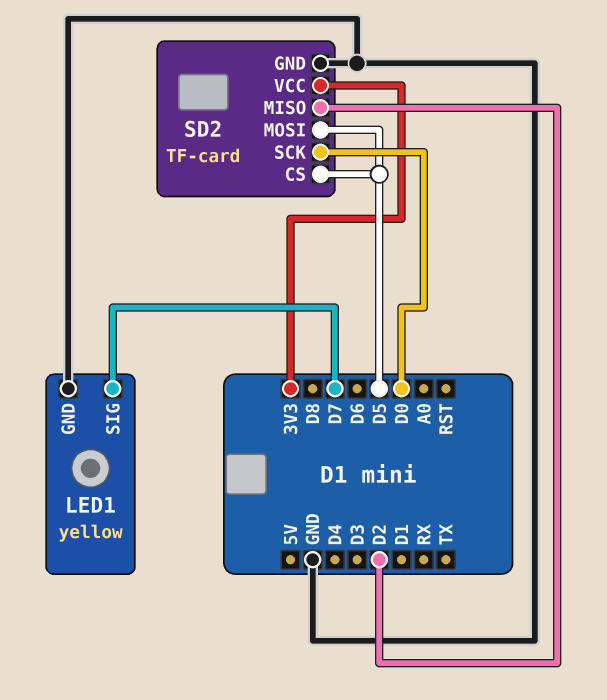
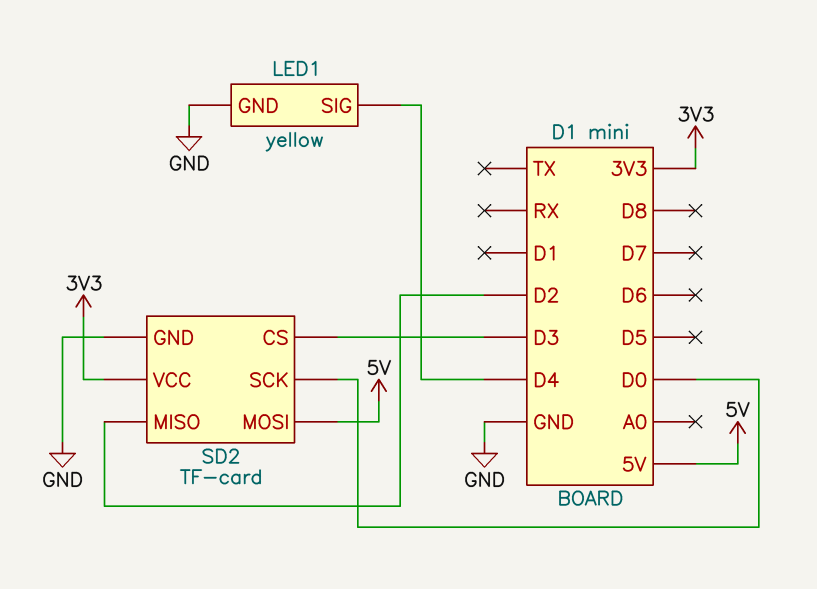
LED1 pin SIG: D7 -> D4
SD2 pin CS: D5 -> D3
SD2 pin MOSI: D5 -> 5V

